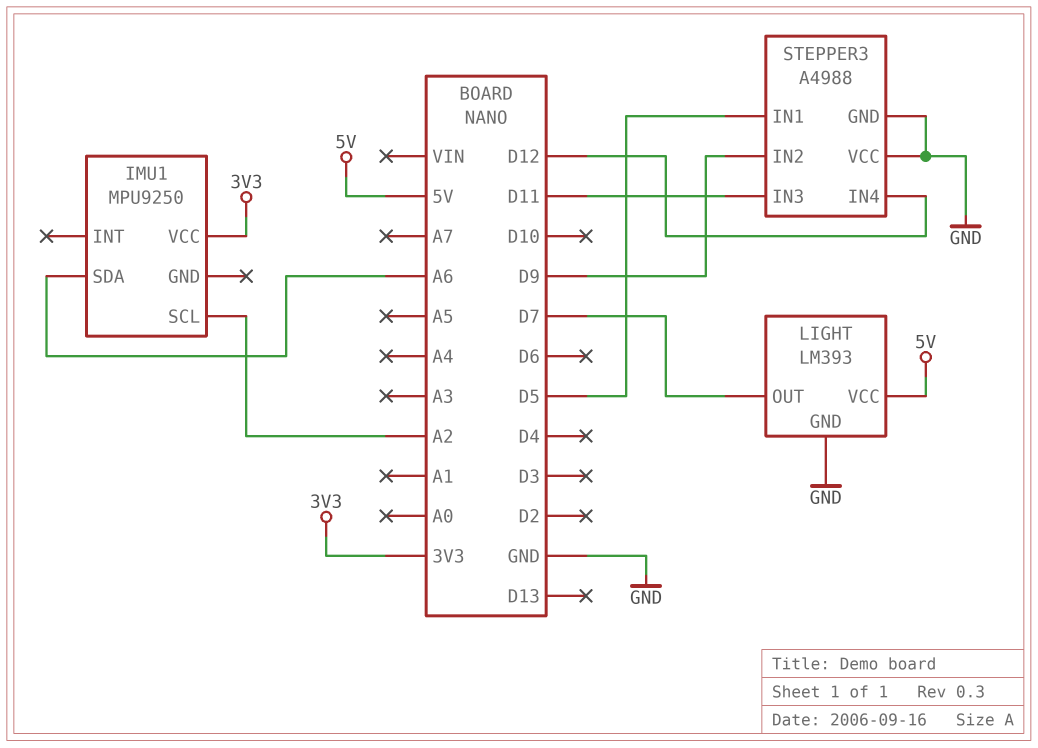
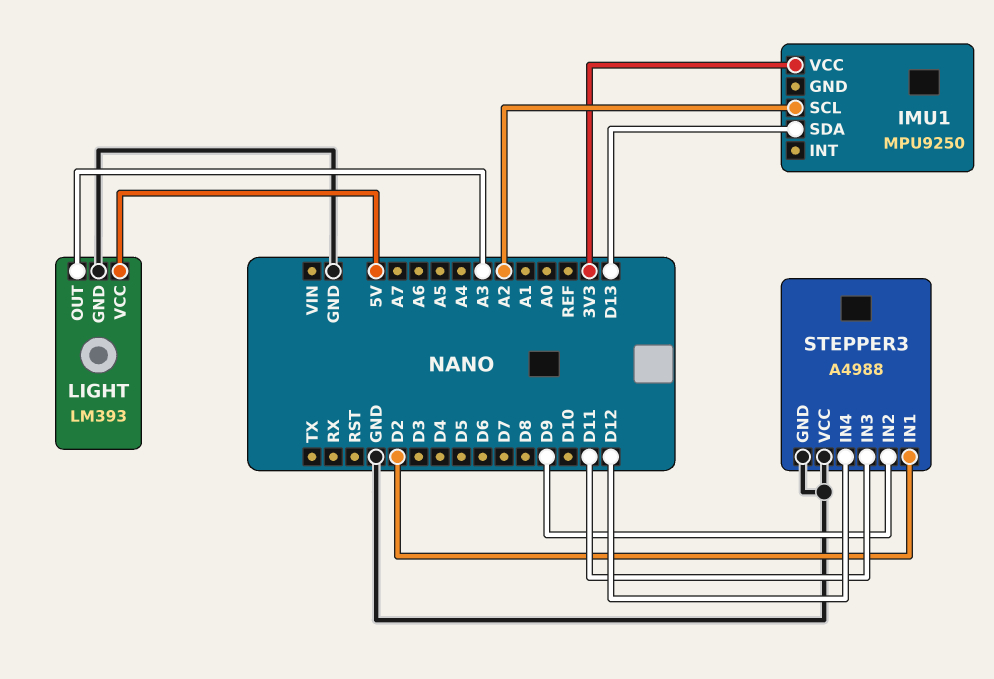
IMU1 pin SDA: A6 -> D13
LIGHT pin OUT: D7 -> A3
STEPPER3 pin IN1: D5 -> D2

